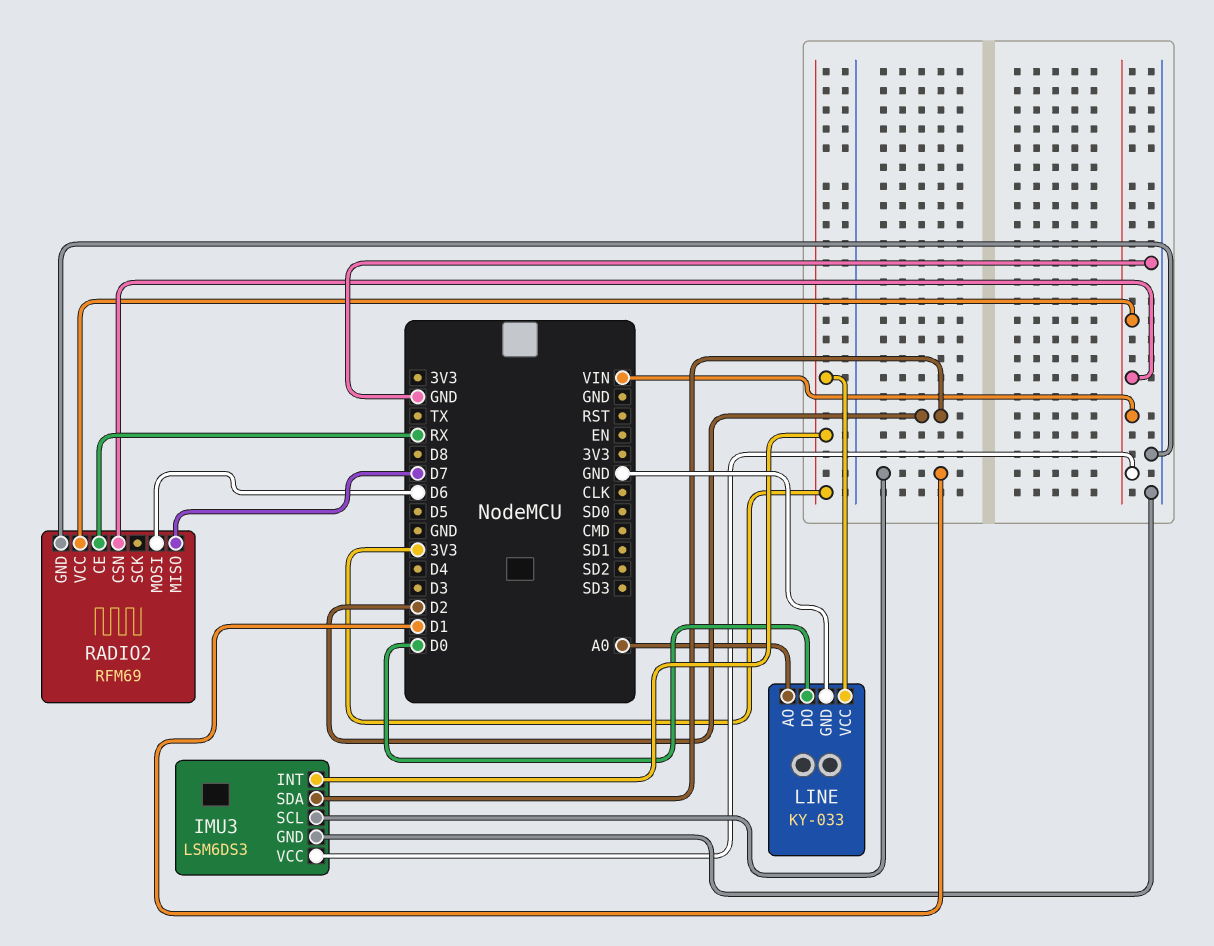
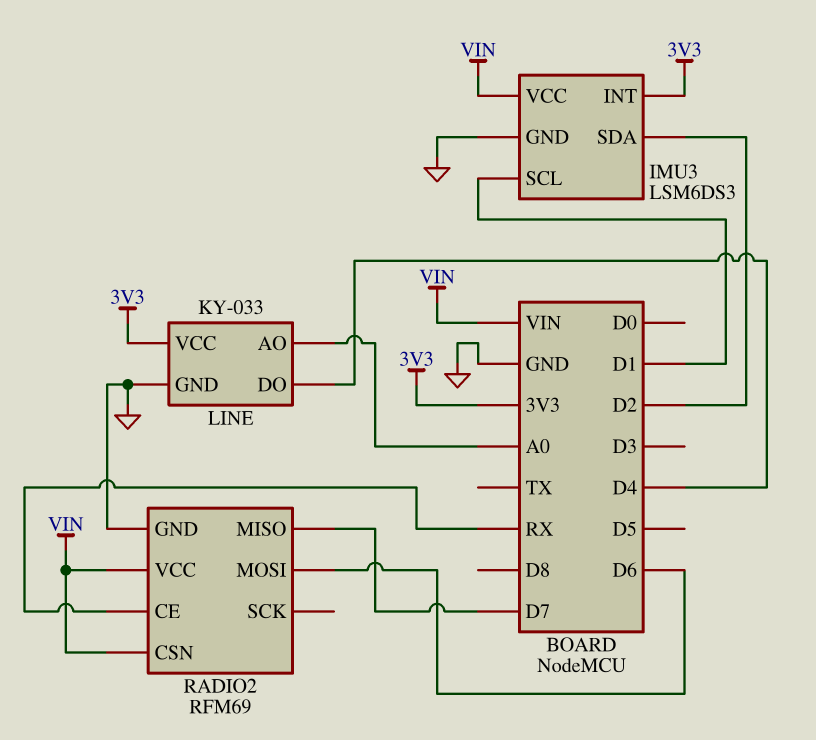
LINE pin DO: D0 -> D4

